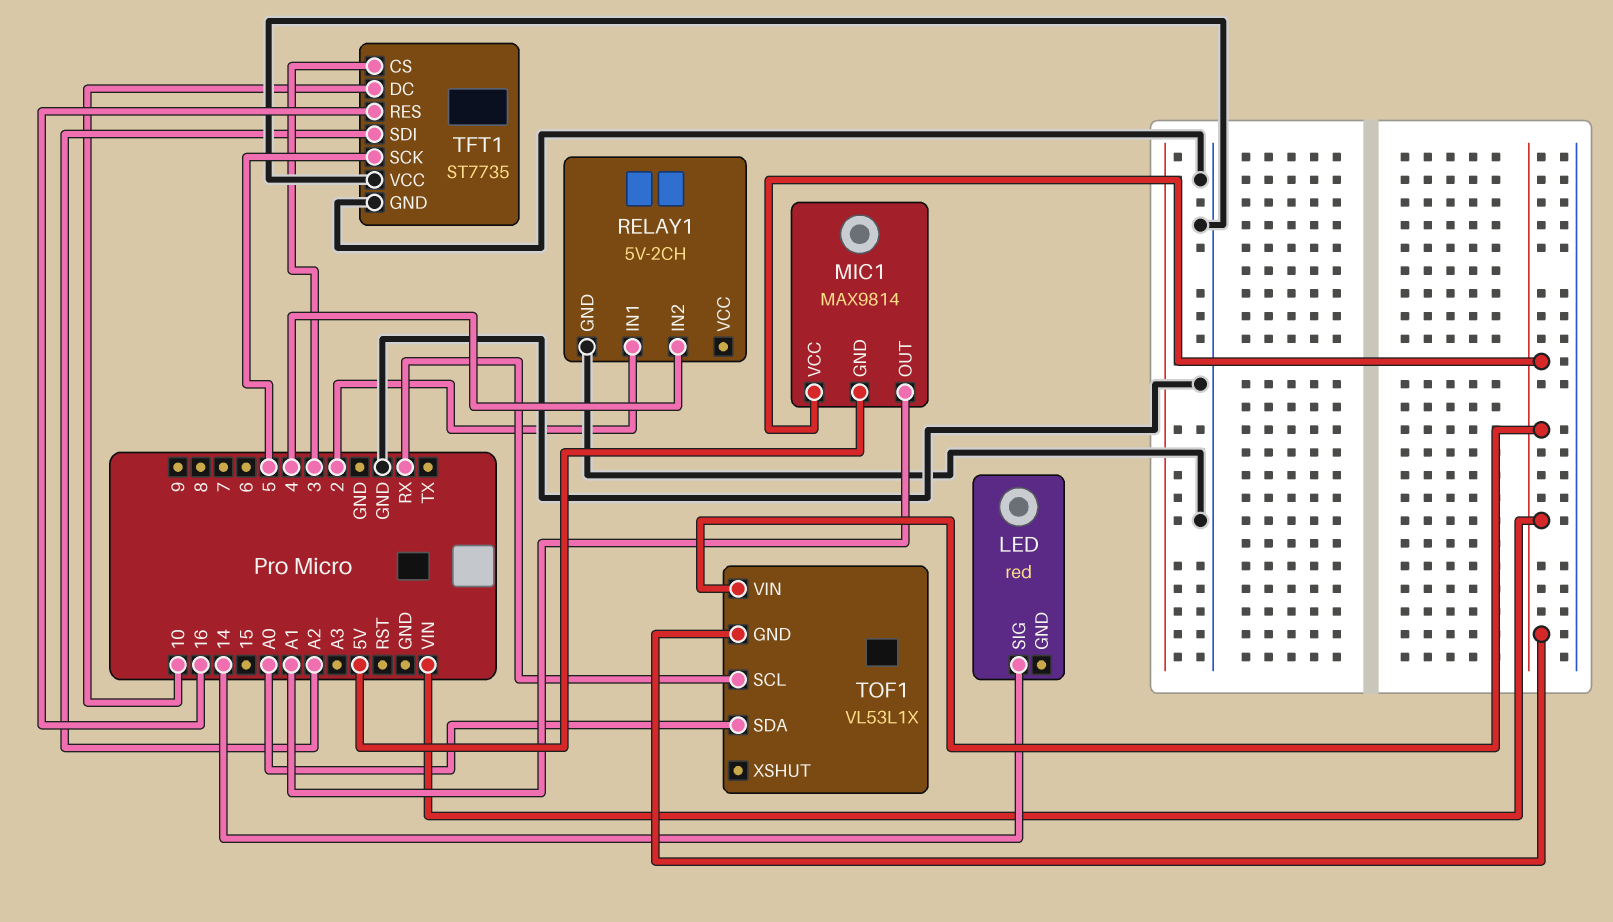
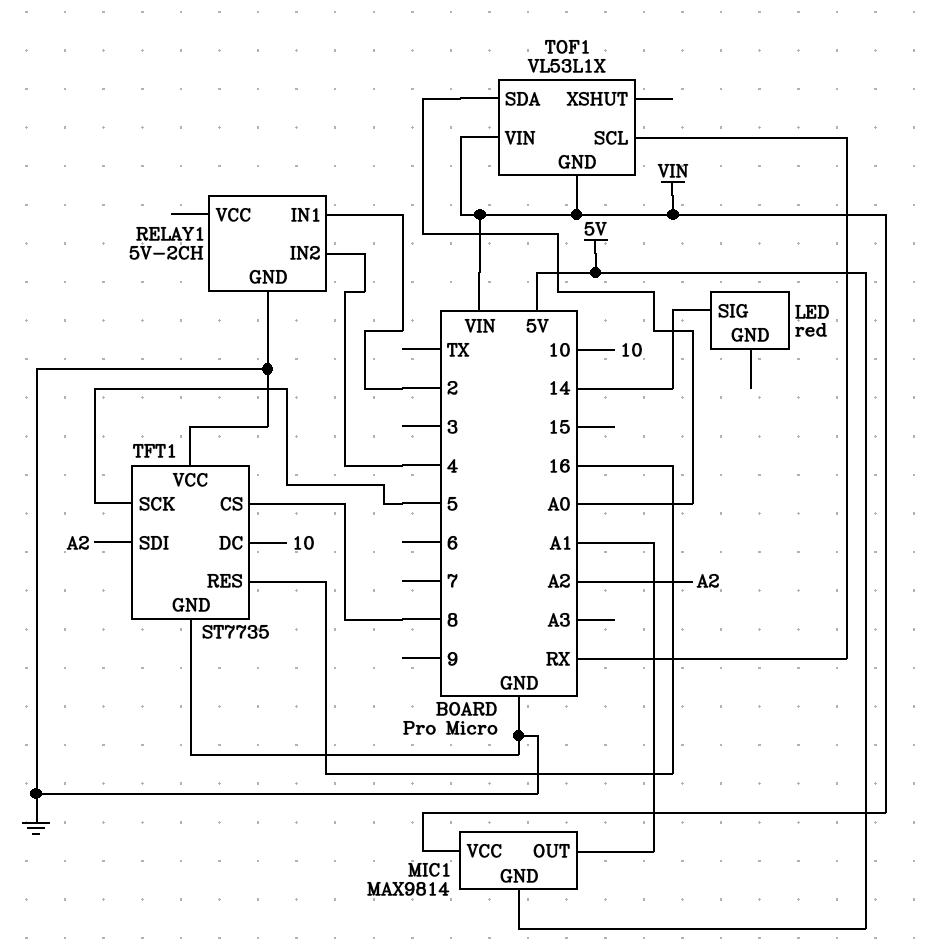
TFT1 pin CS: 3 -> 8

